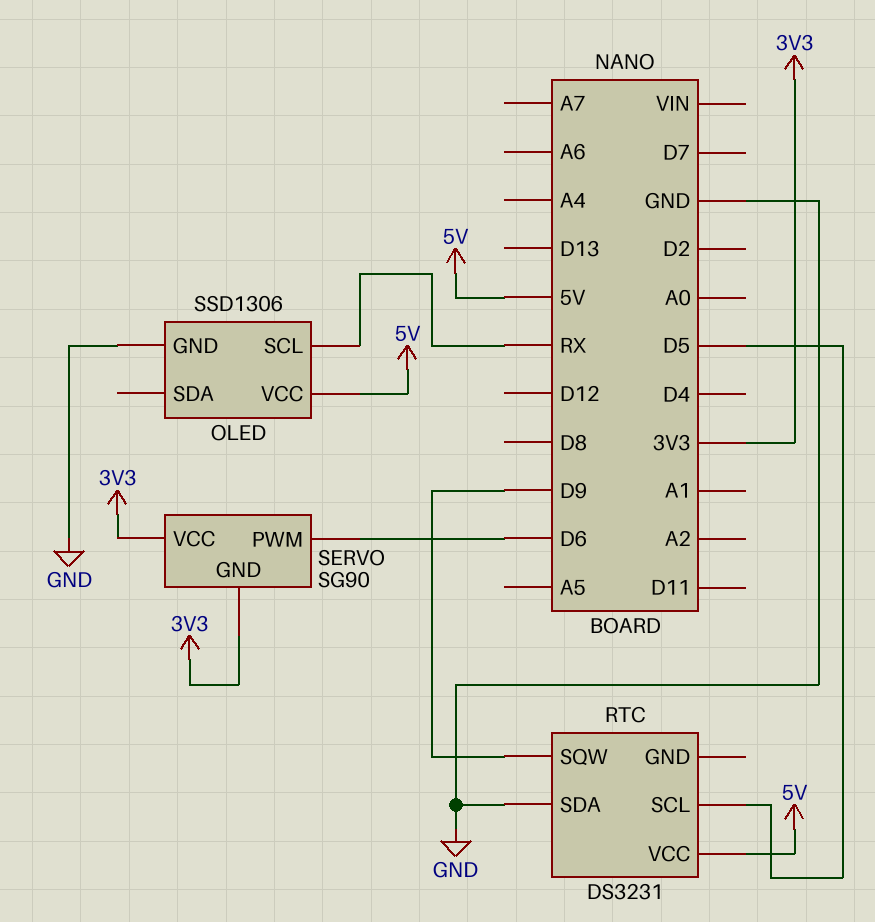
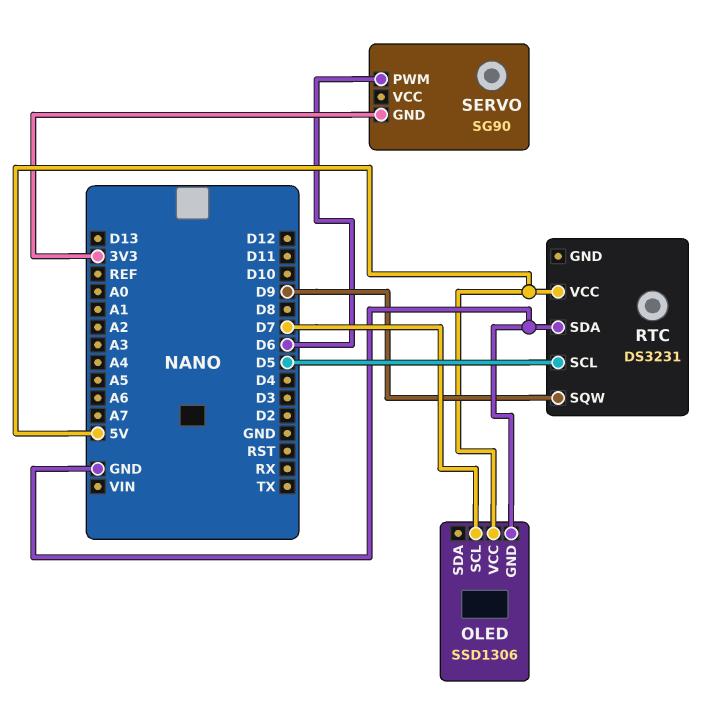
OLED pin SCL: RX -> D7
SERVO pin VCC: 3V3 -> none

